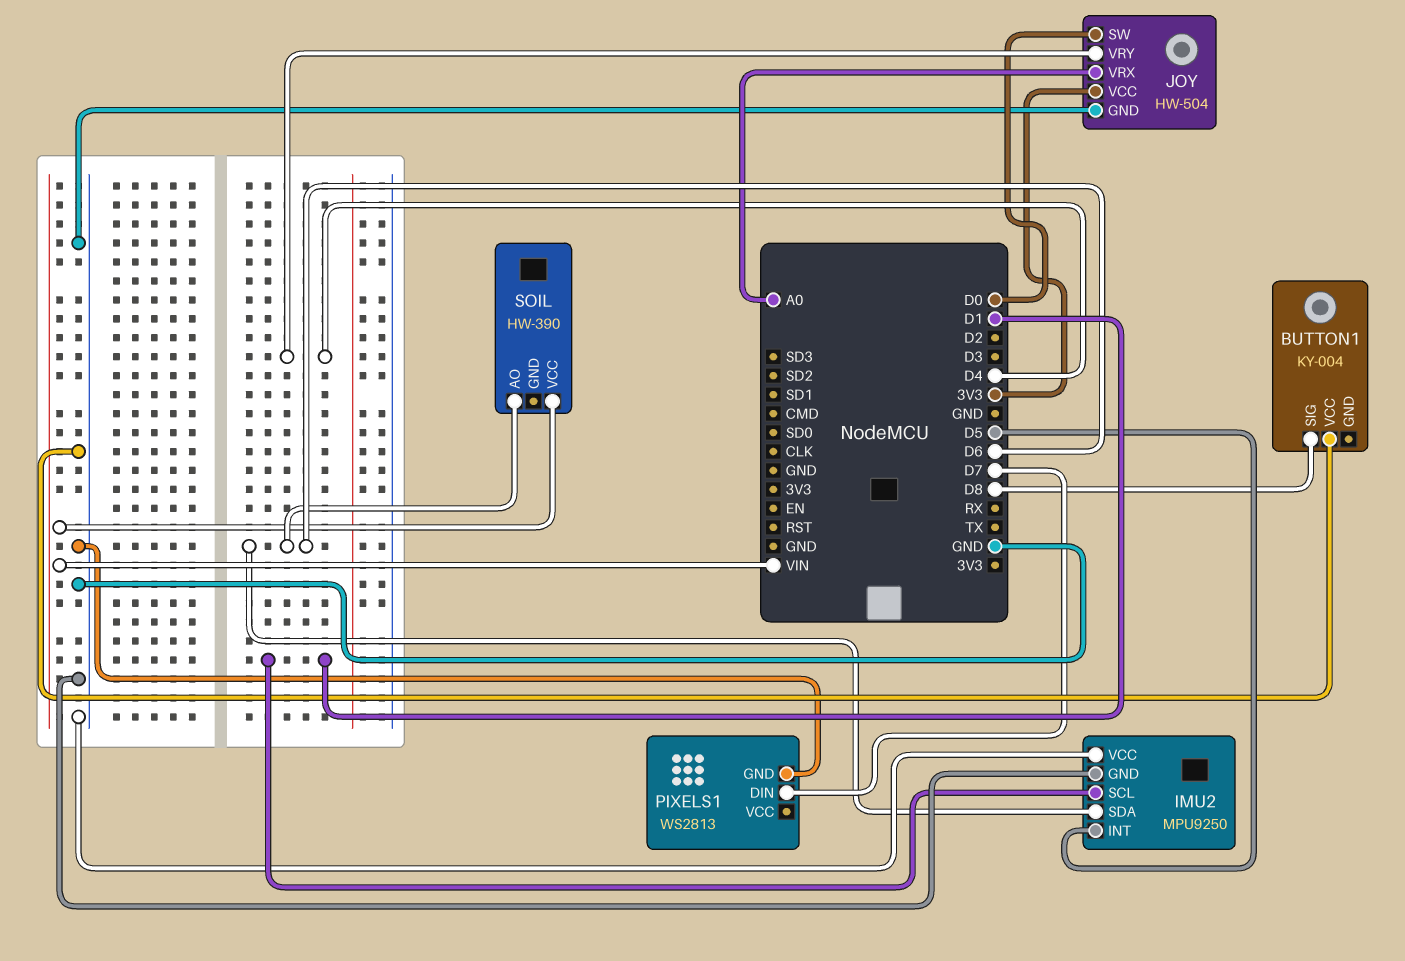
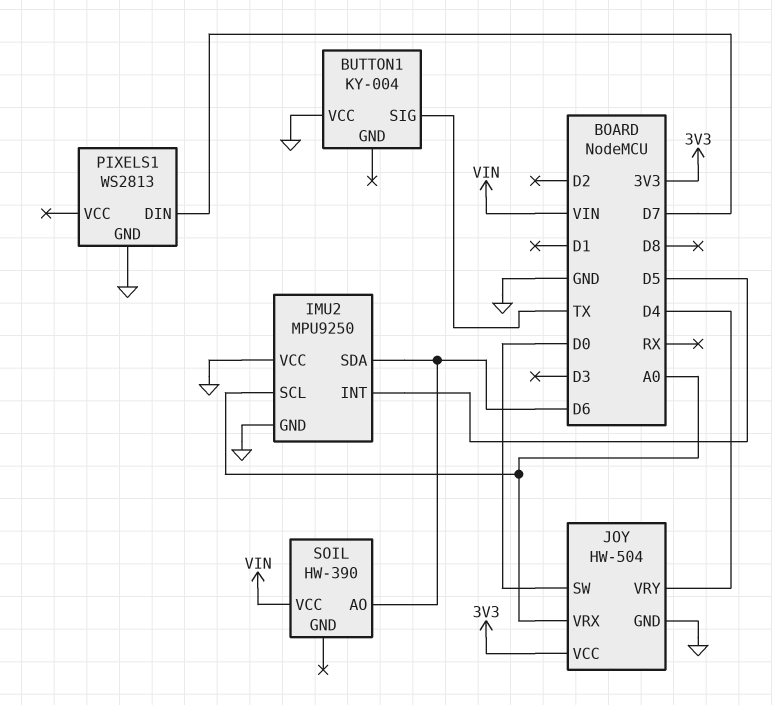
BUTTON1 pin SIG: D8 -> TX
IMU2 pin SCL: D1 -> A0

